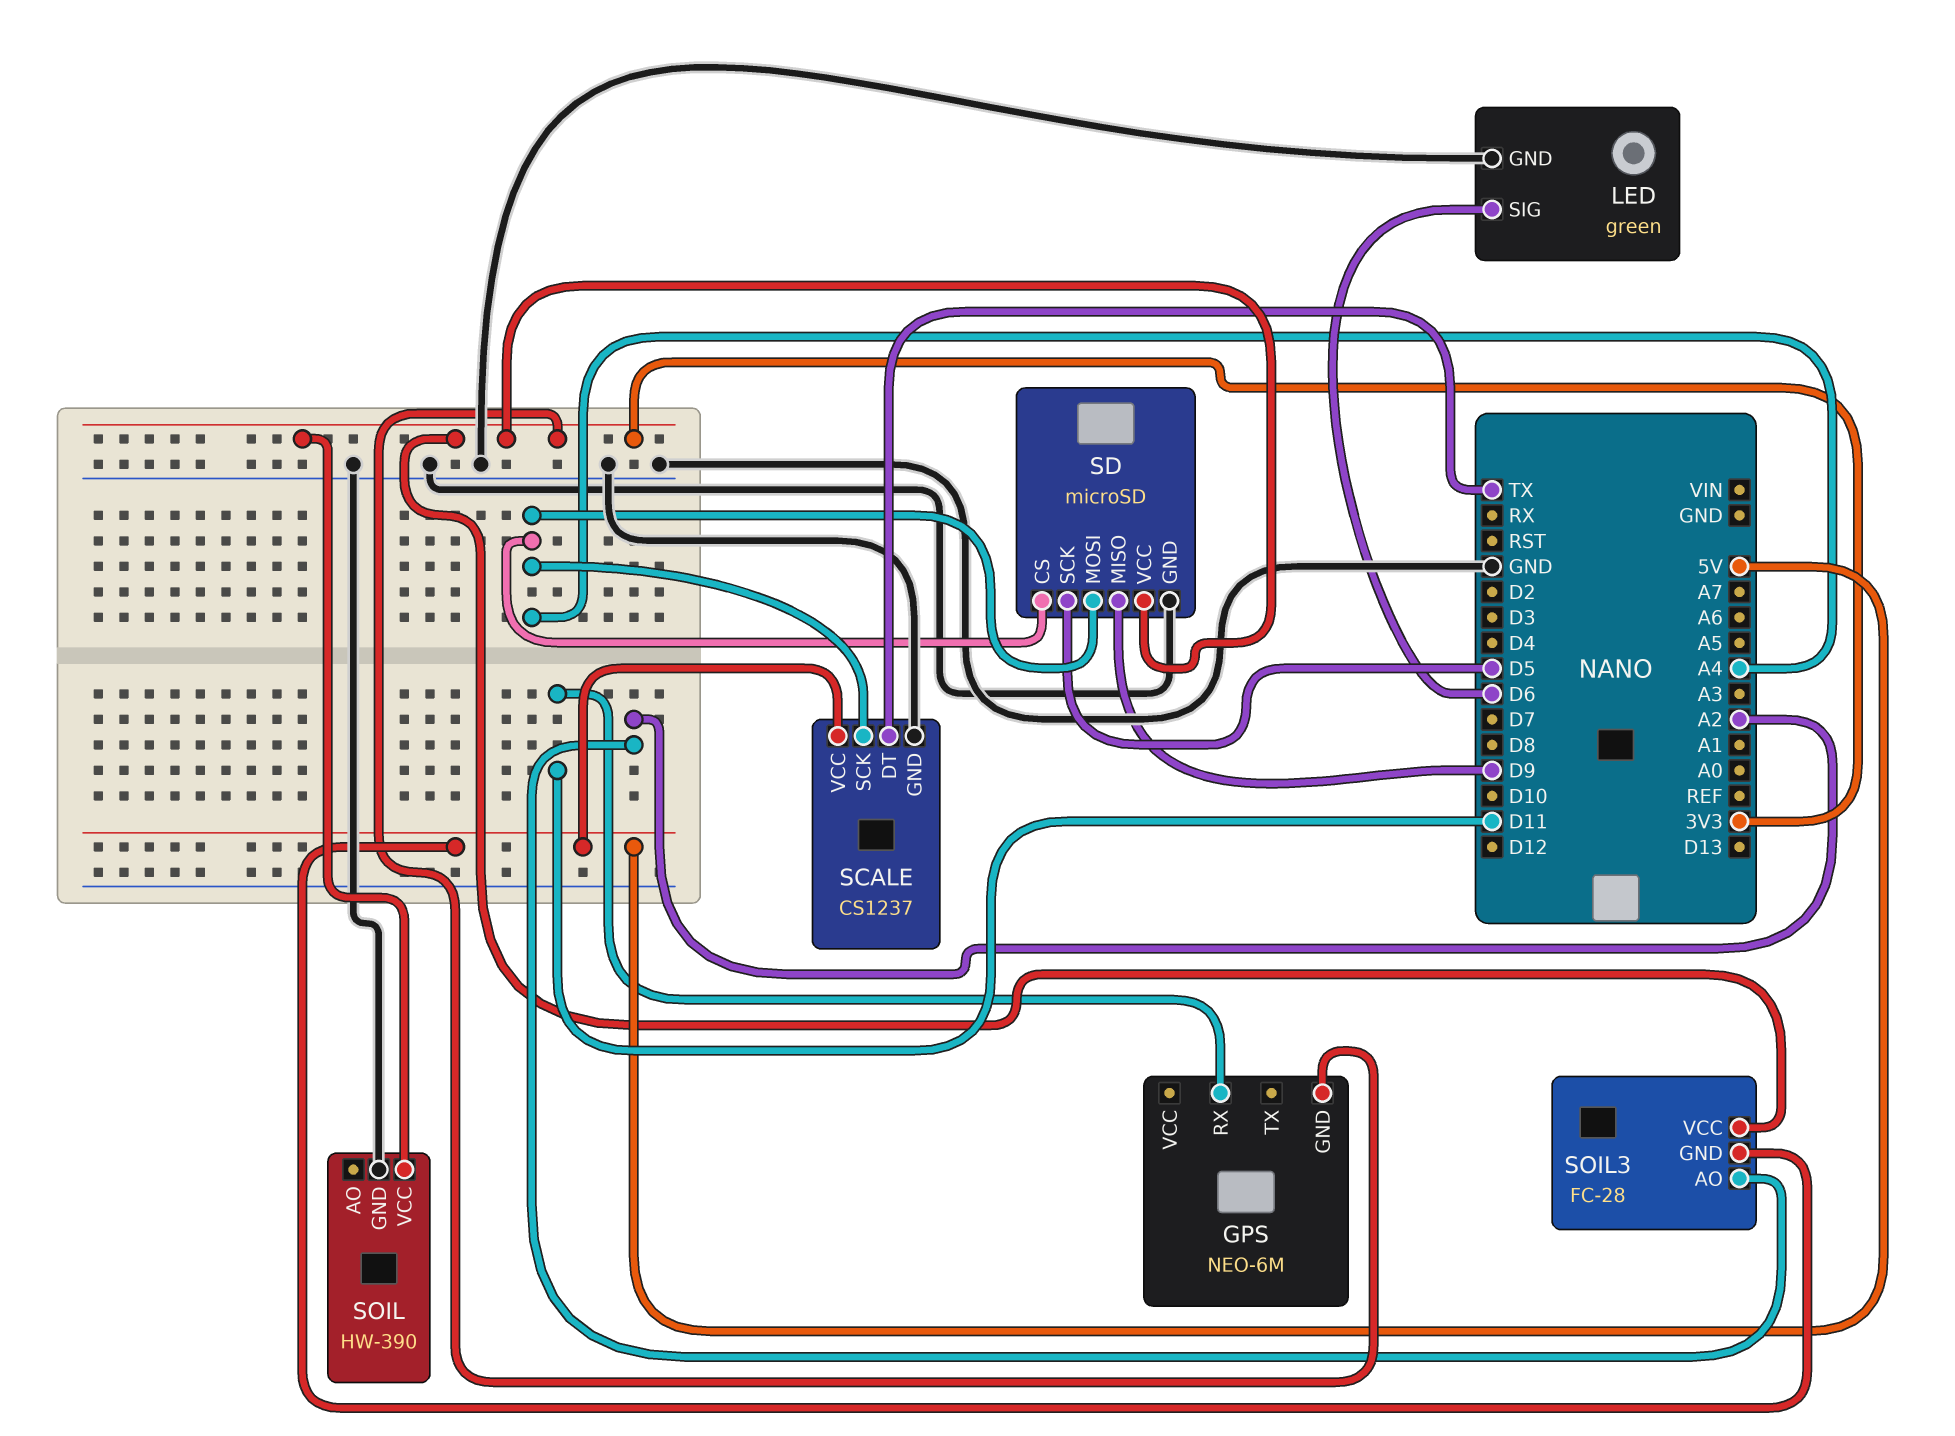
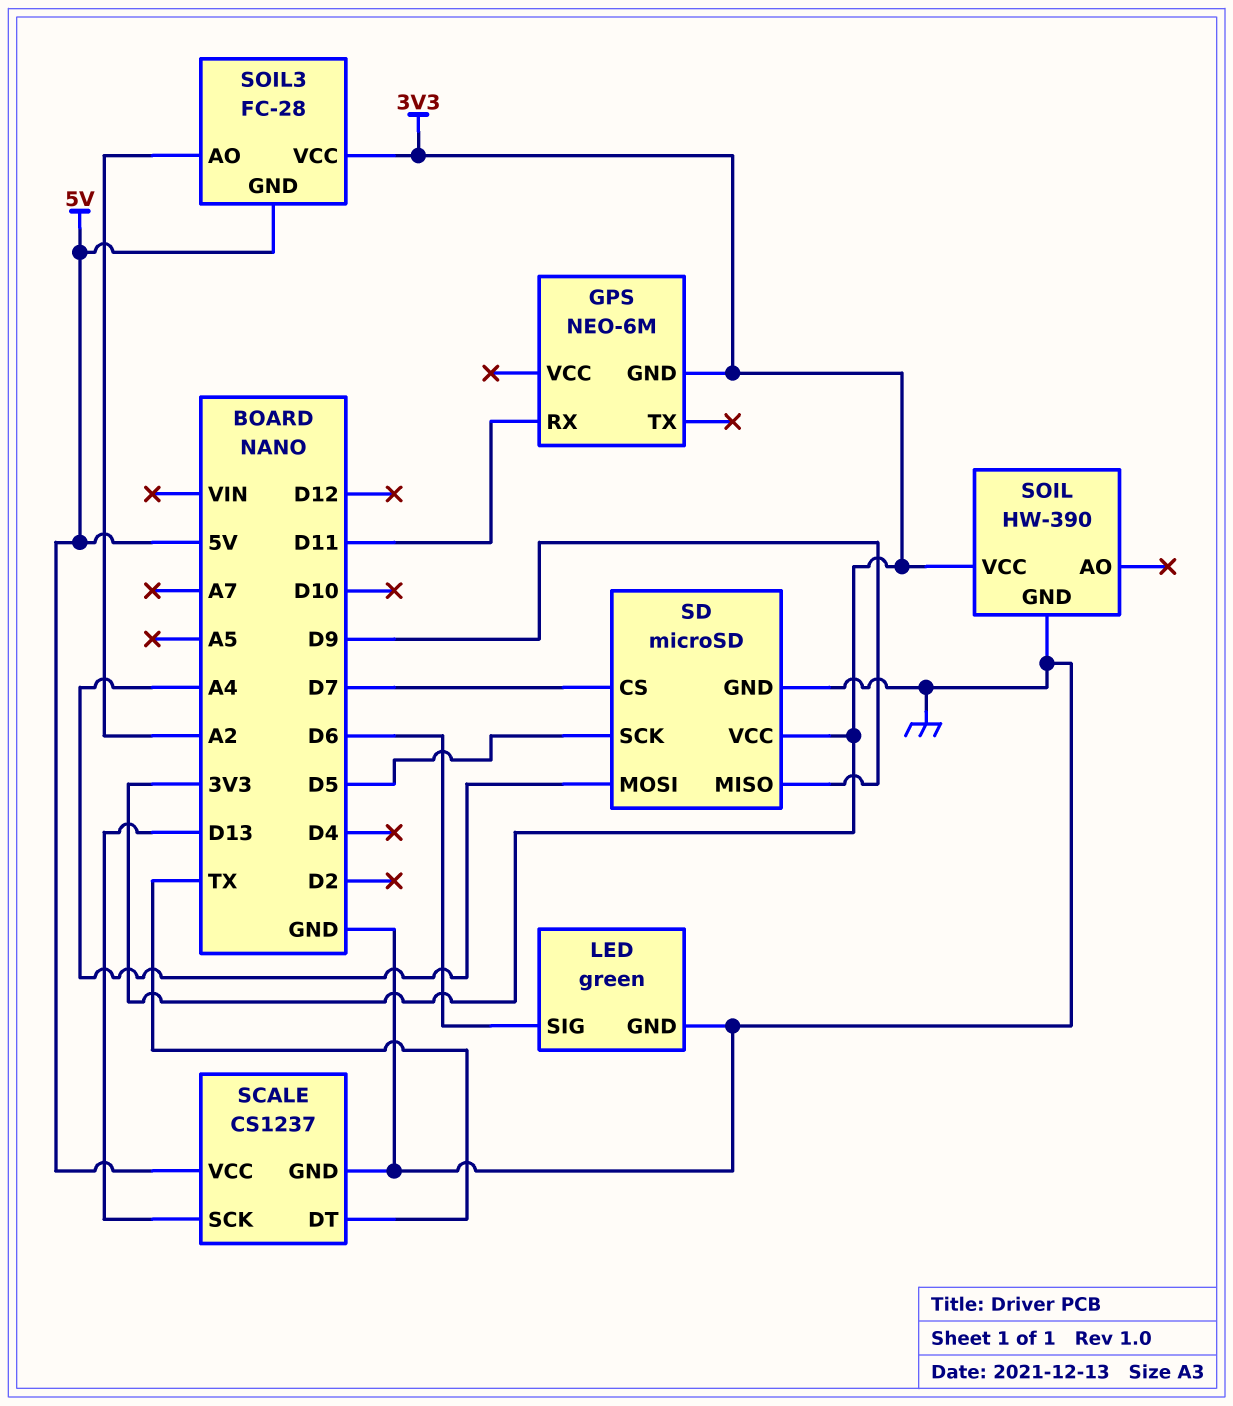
SCALE pin SCK: A4 -> D13
SD pin CS: A4 -> D7

